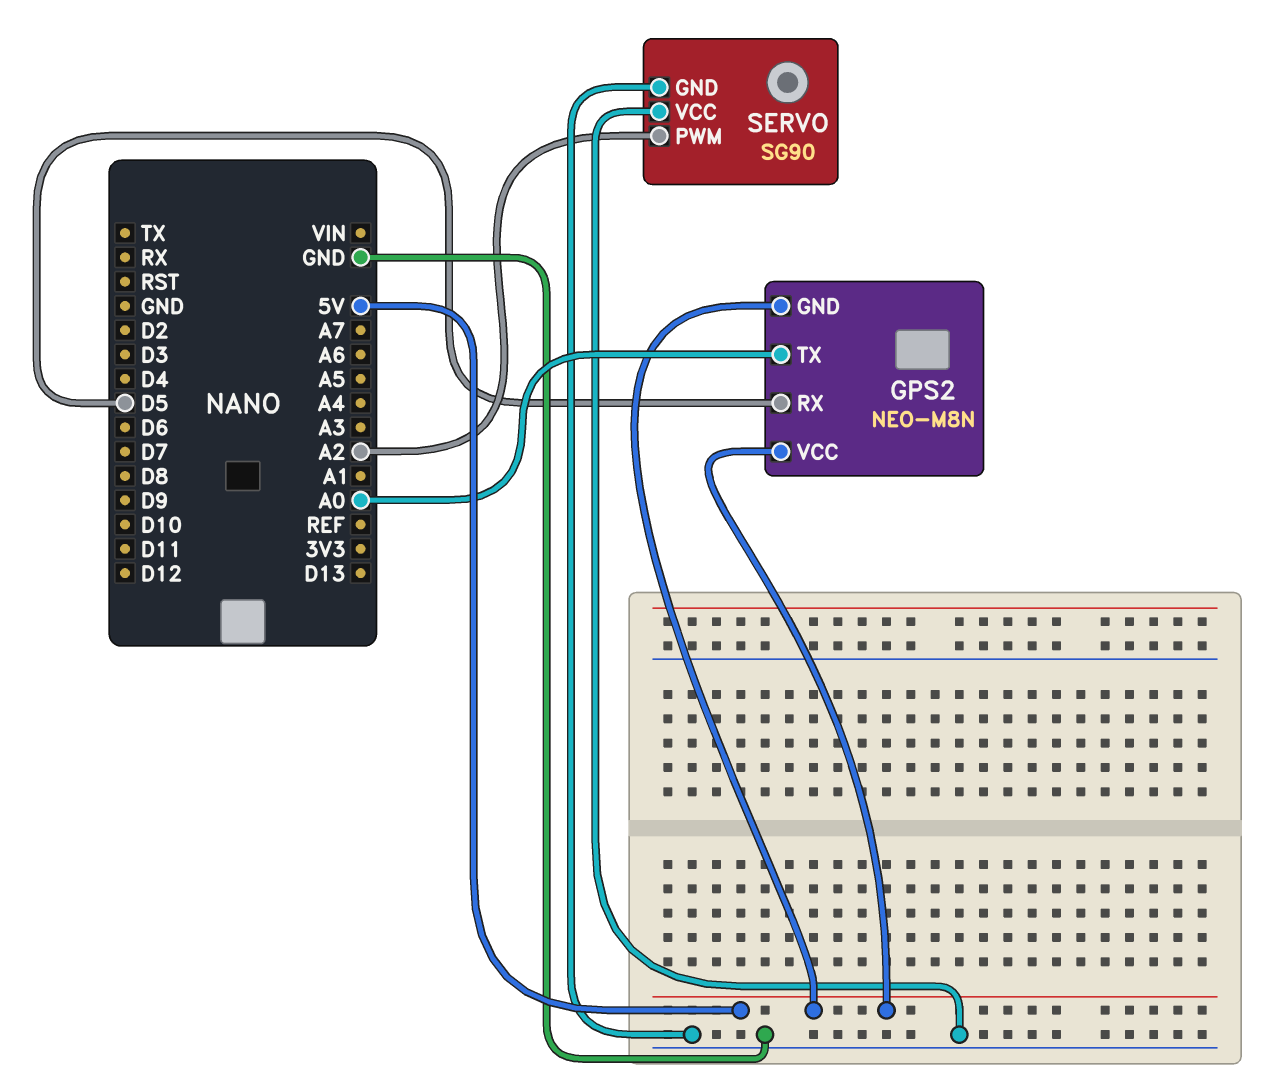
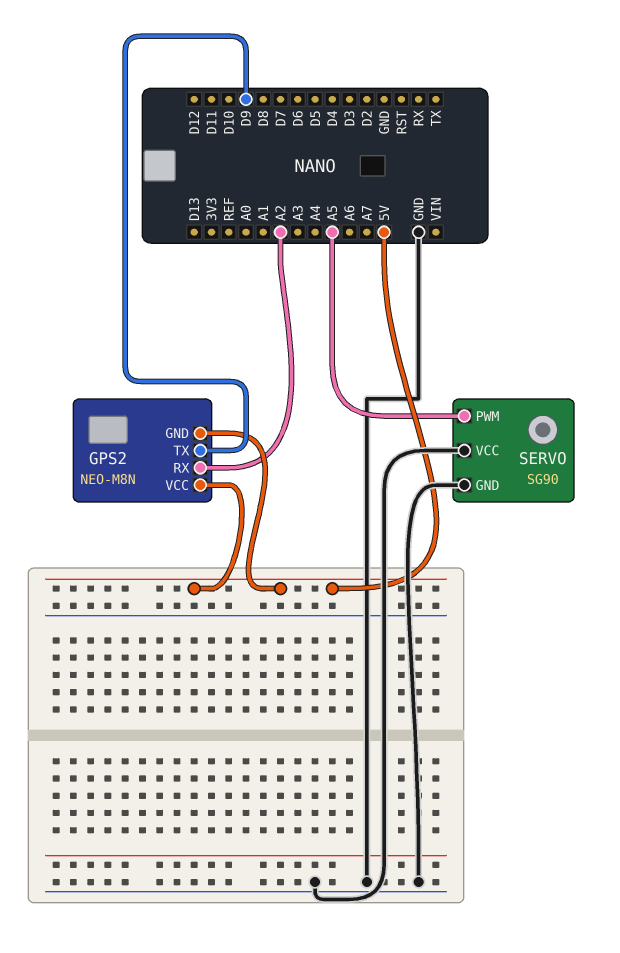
GPS2 pin RX: D5 -> A2
GPS2 pin TX: A0 -> D9
SERVO pin PWM: A2 -> A5

